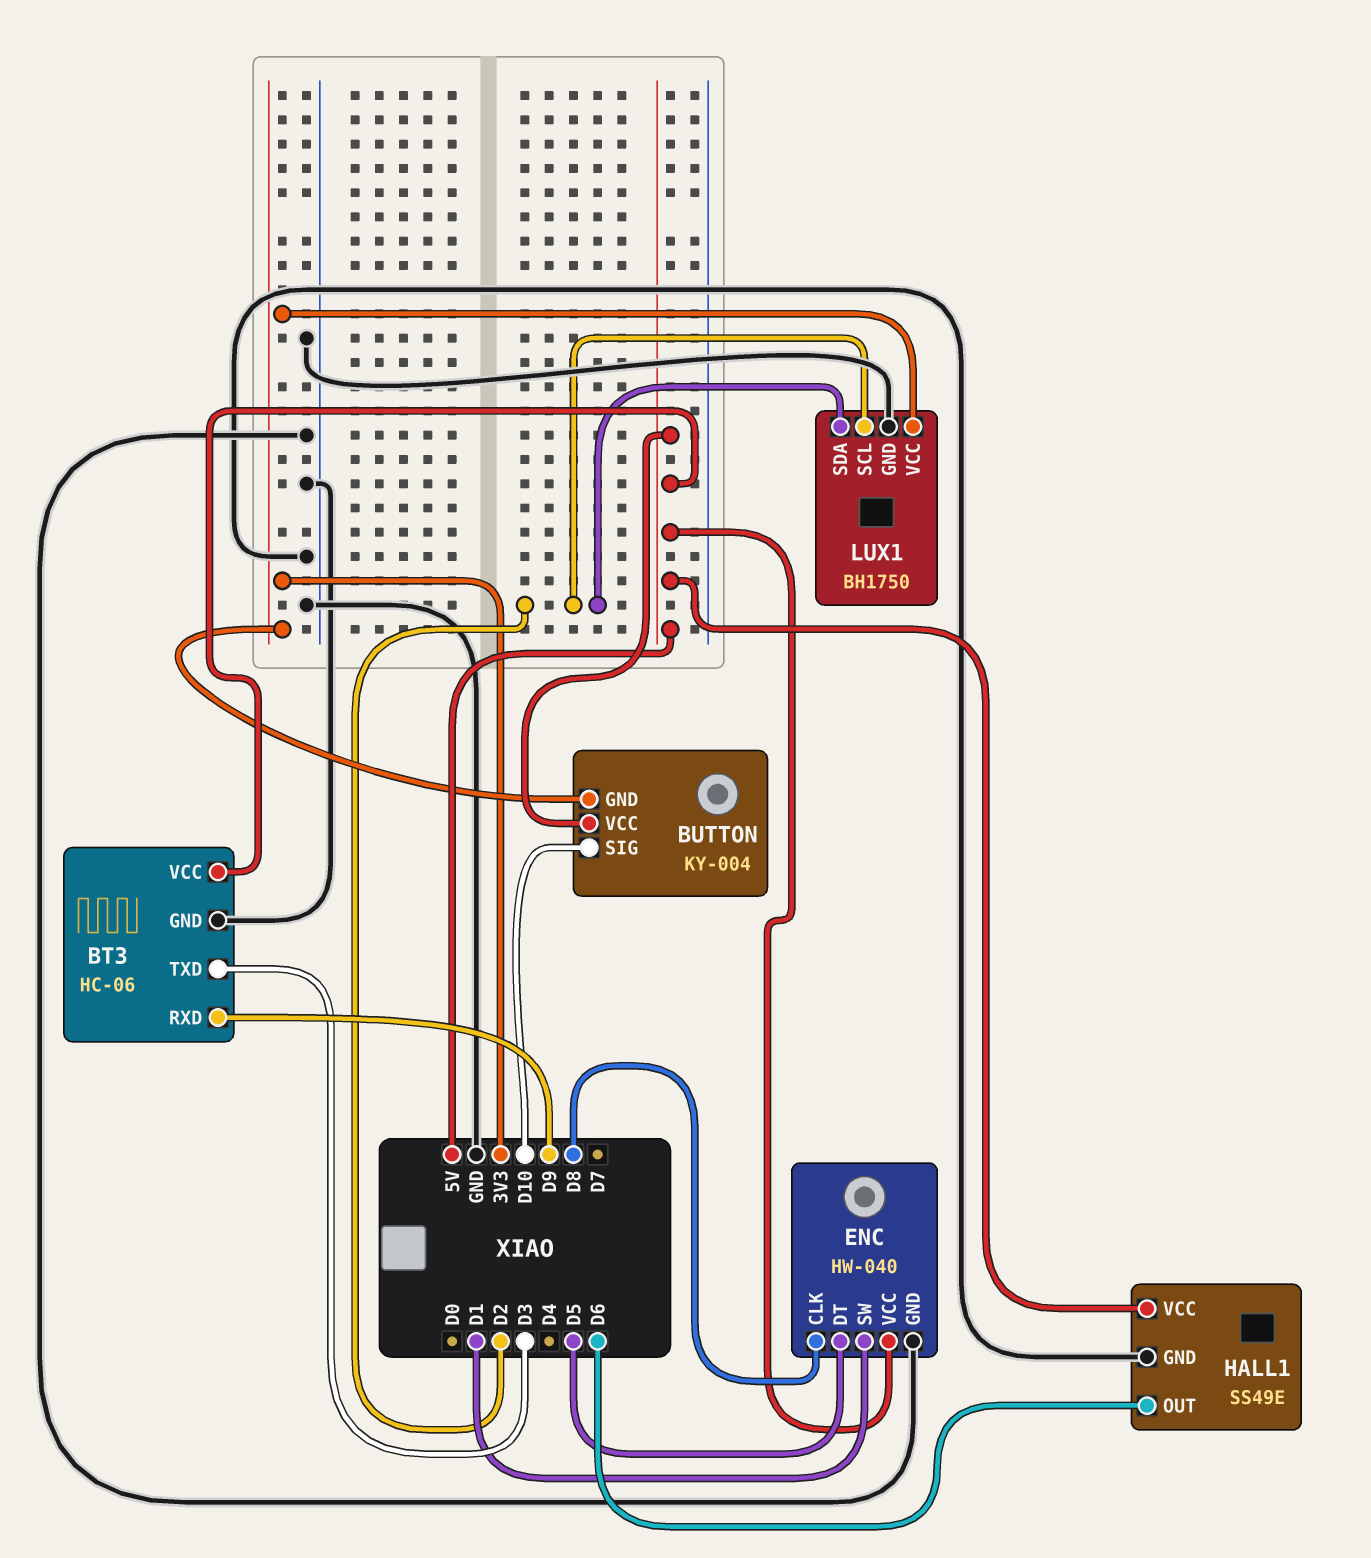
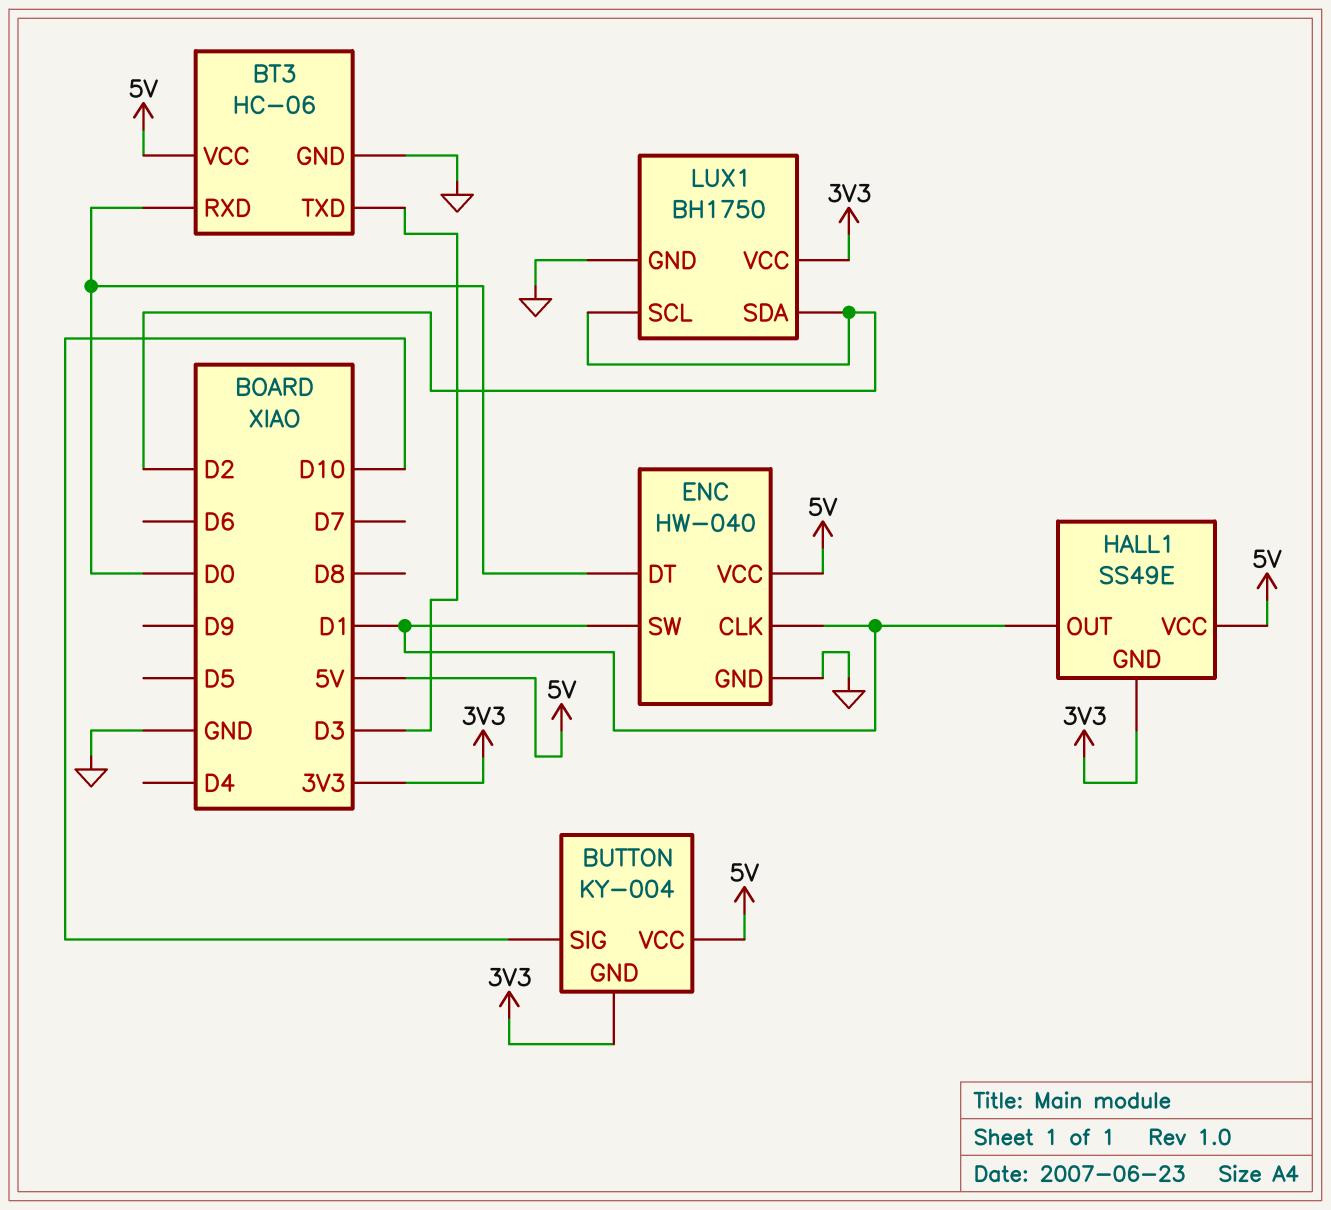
BT3 pin RXD: D9 -> D0
ENC pin CLK: D8 -> D1
ENC pin DT: D5 -> D0
HALL1 pin GND: GND -> 3V3
HALL1 pin OUT: D6 -> D1

